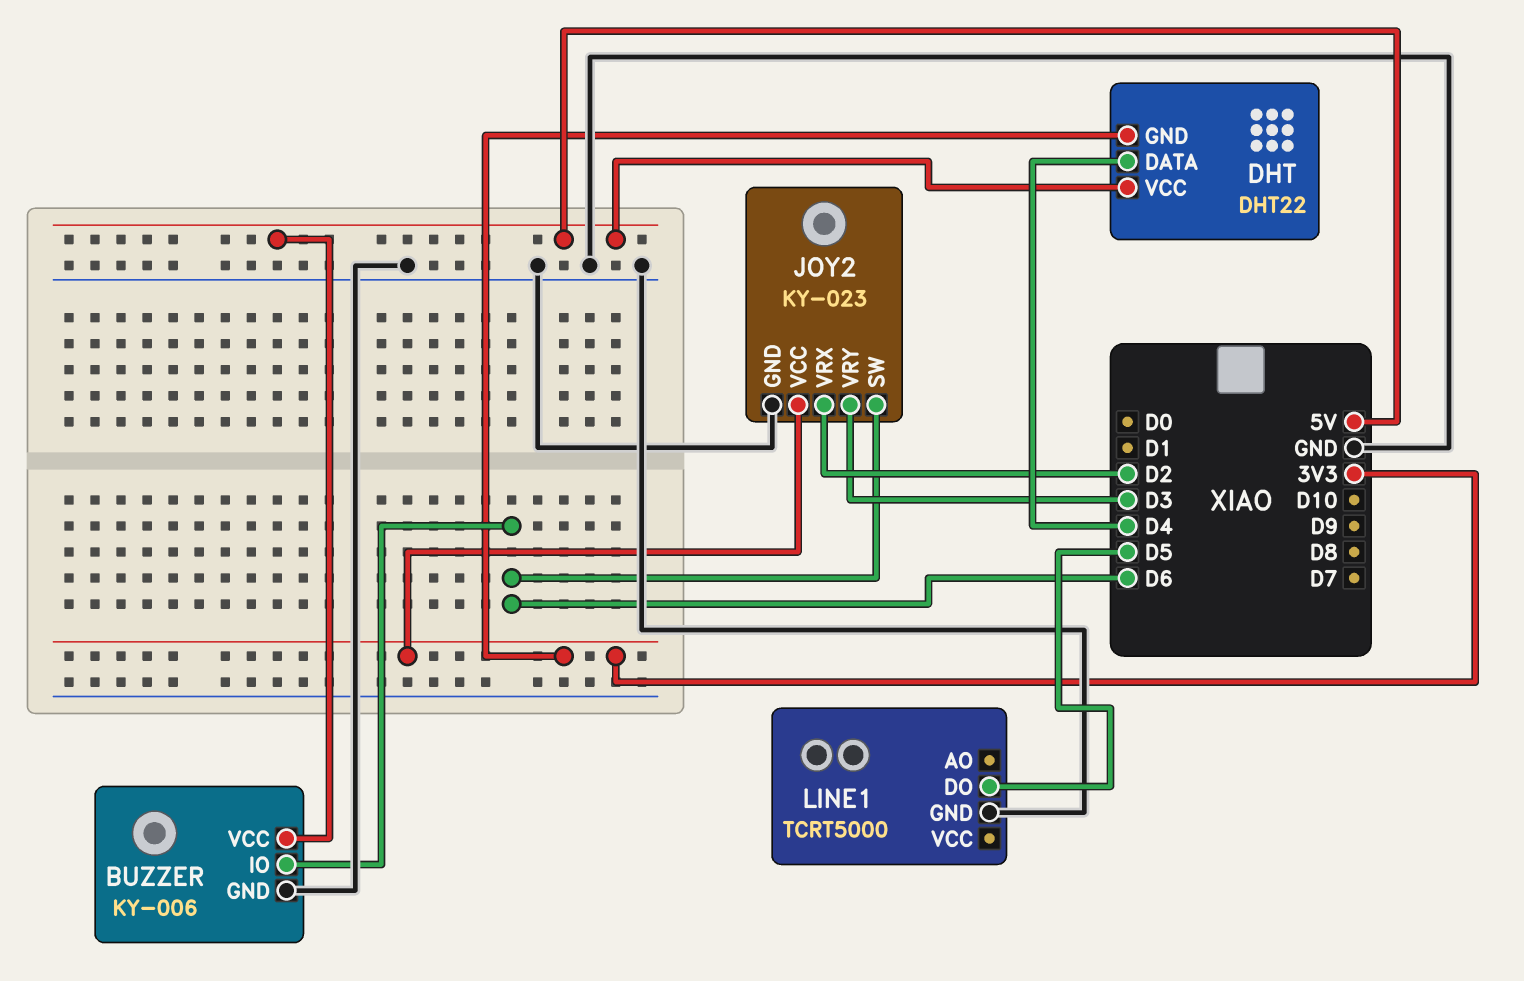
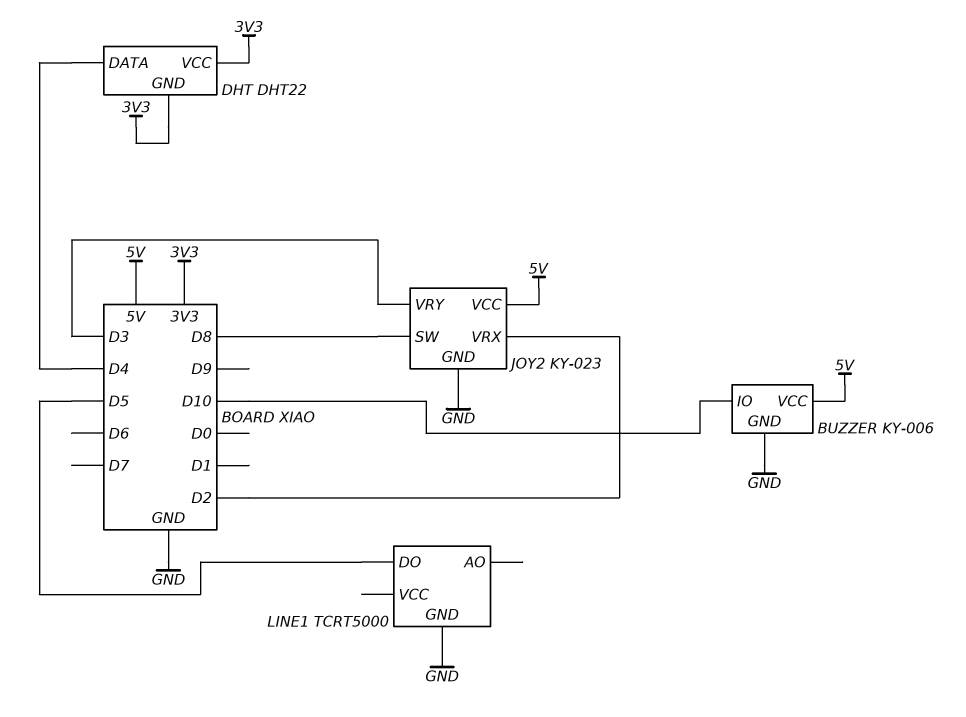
BUZZER pin IO: D6 -> D10
DHT pin VCC: 5V -> 3V3
JOY2 pin SW: D6 -> D8
JOY2 pin VCC: 3V3 -> 5V

